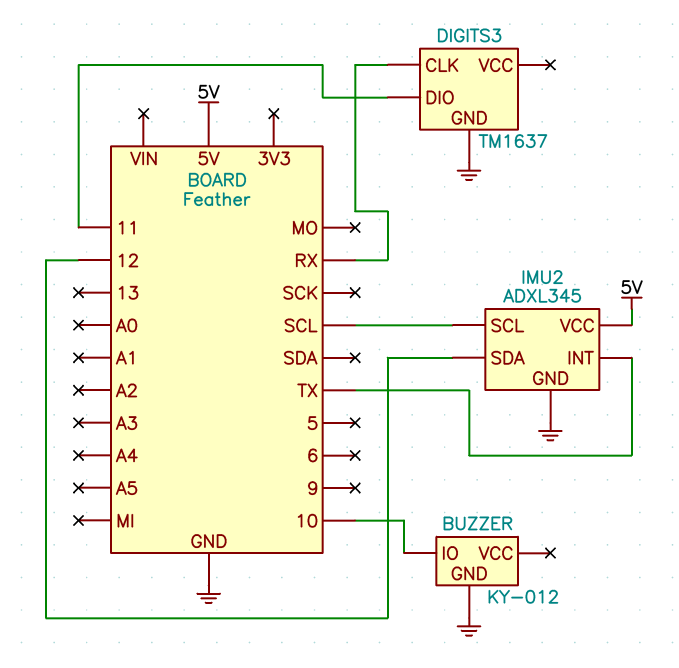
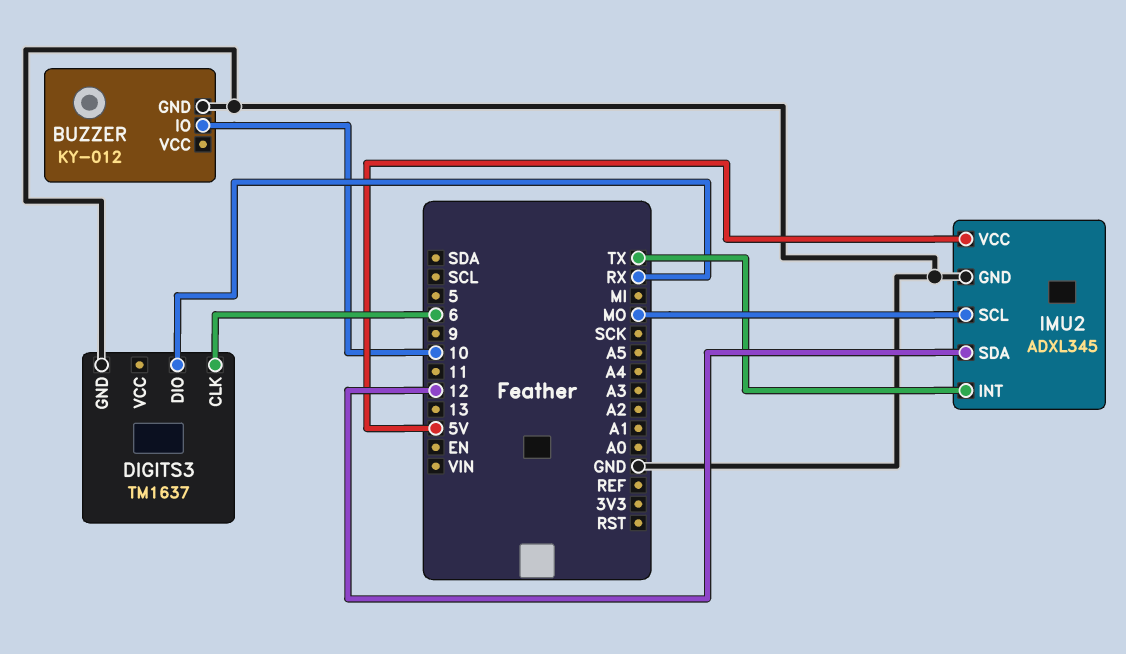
DIGITS3 pin CLK: RX -> 6
DIGITS3 pin DIO: 11 -> RX
IMU2 pin SCL: SCL -> MO

